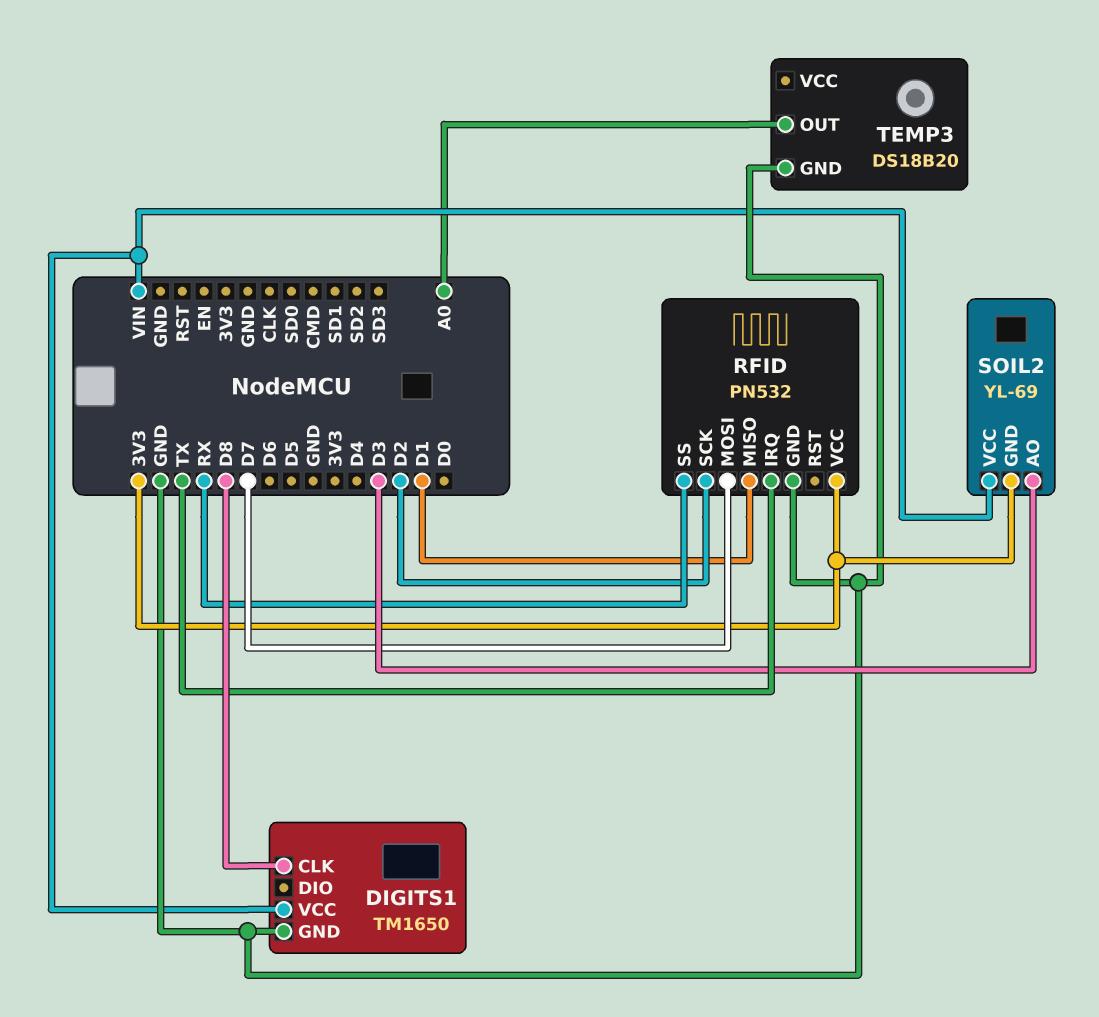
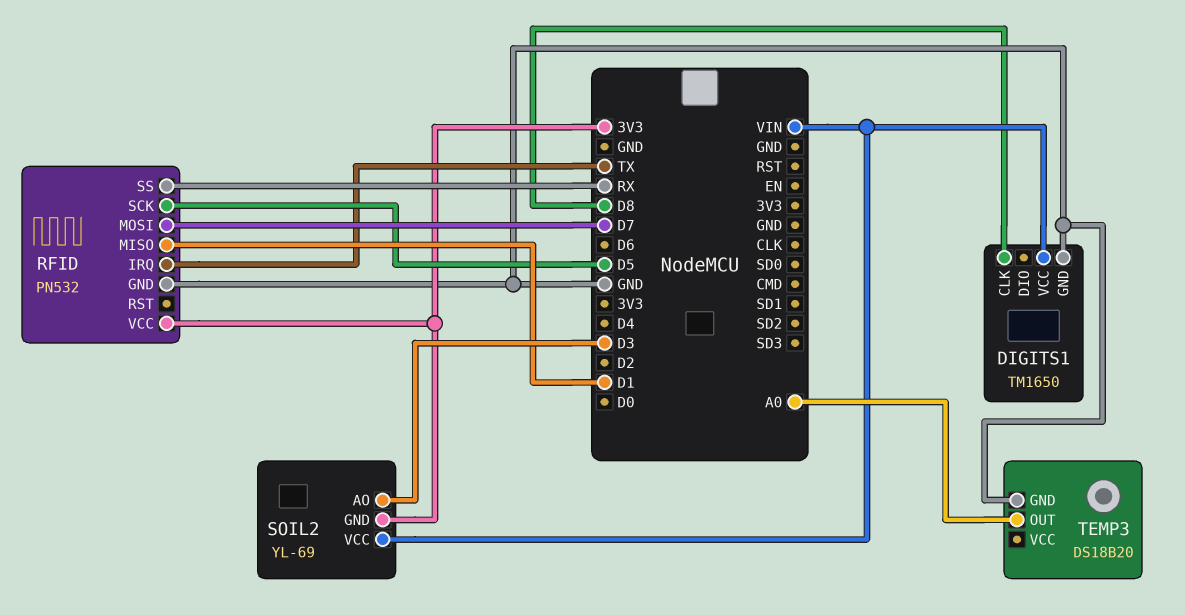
RFID pin SCK: D2 -> D5

